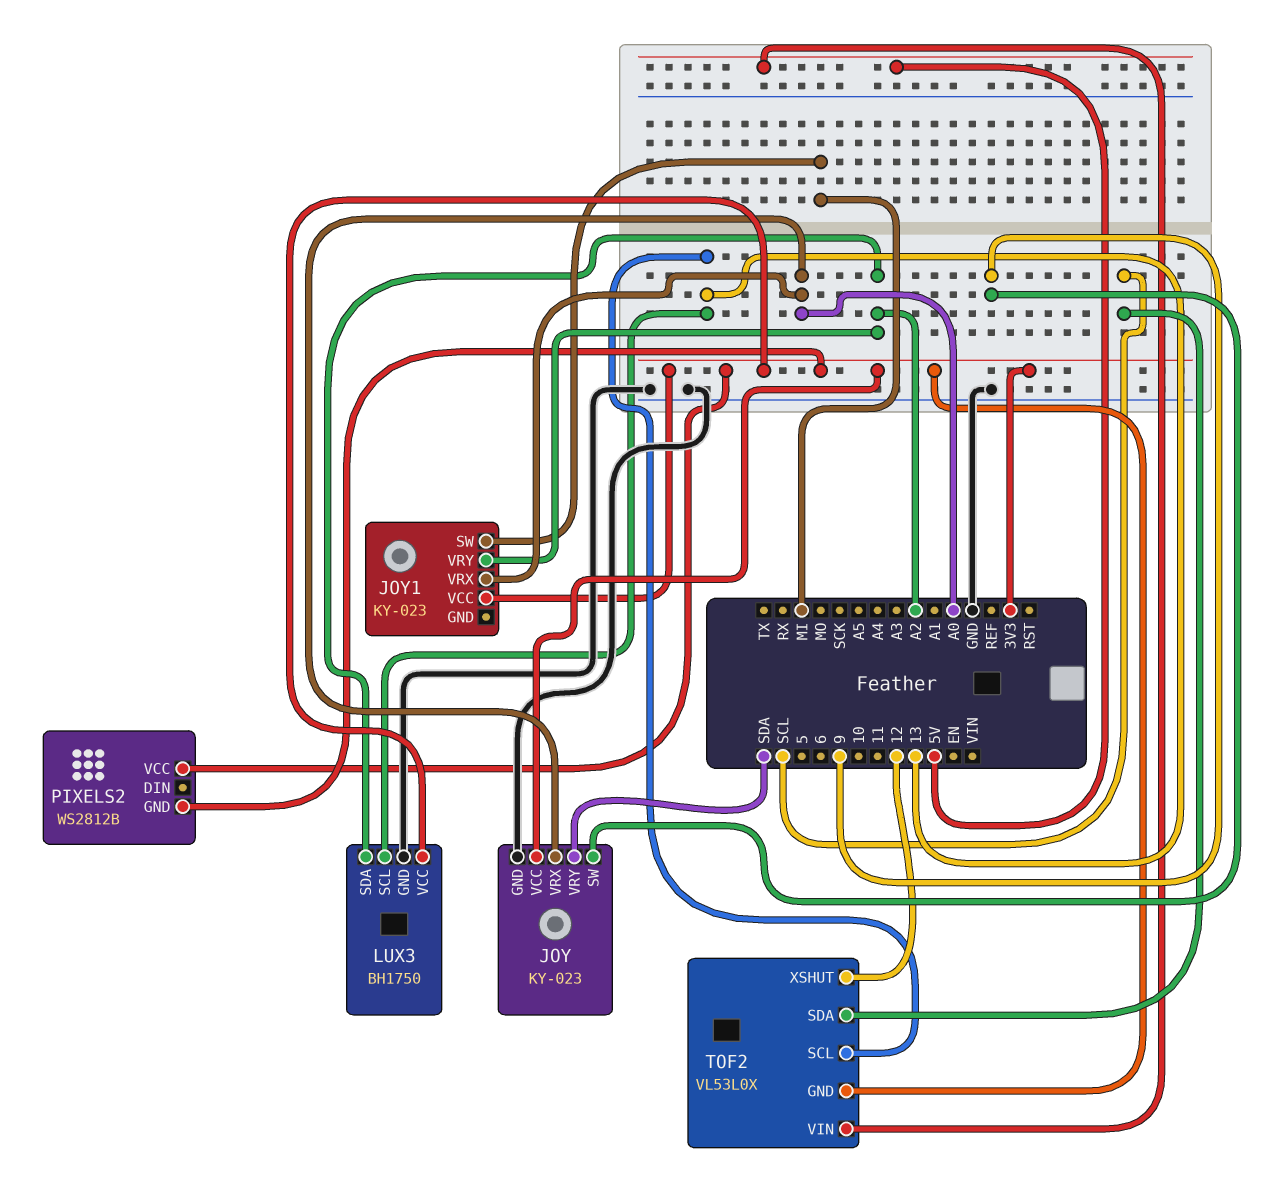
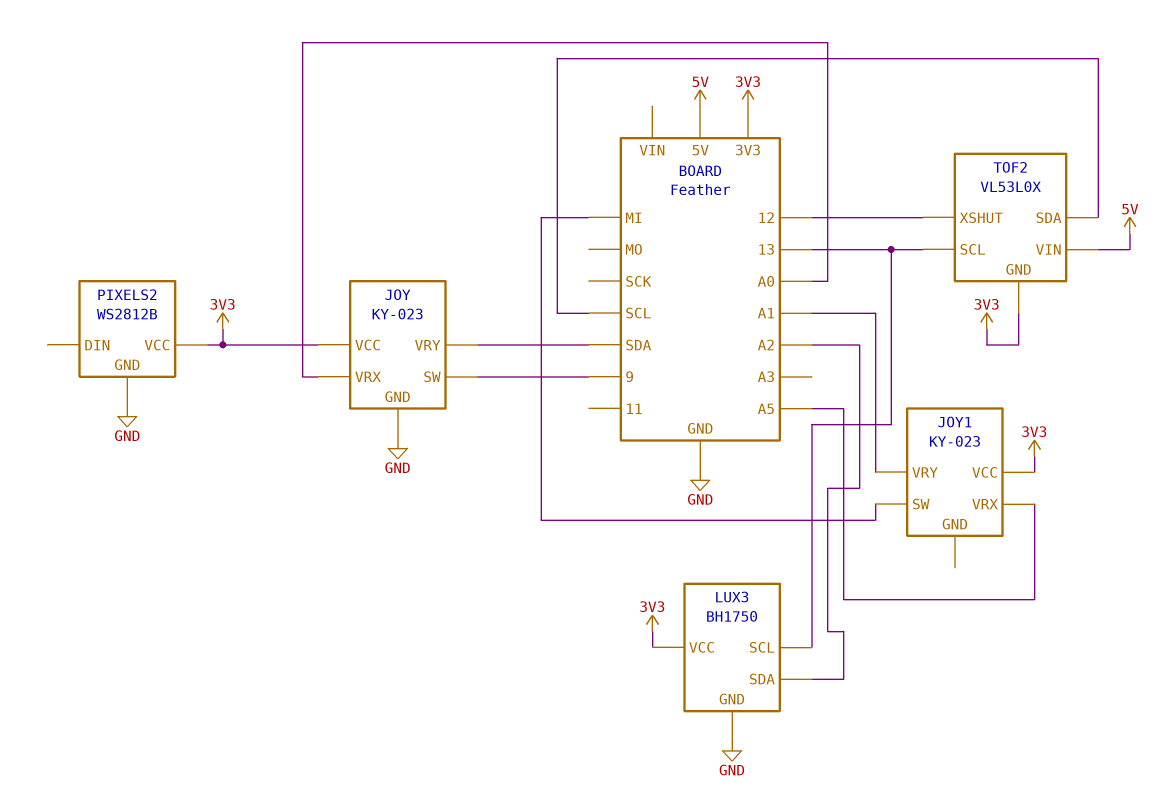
JOY1 pin VRX: A0 -> A5
JOY1 pin VRY: A2 -> A1
PIXELS2 pin GND: 3V3 -> GND

